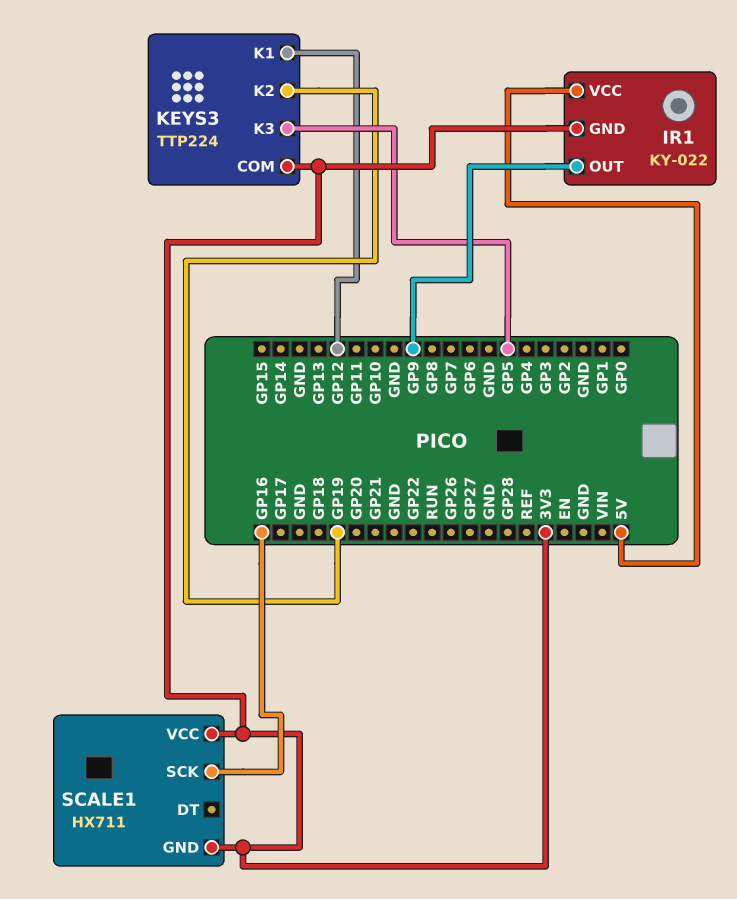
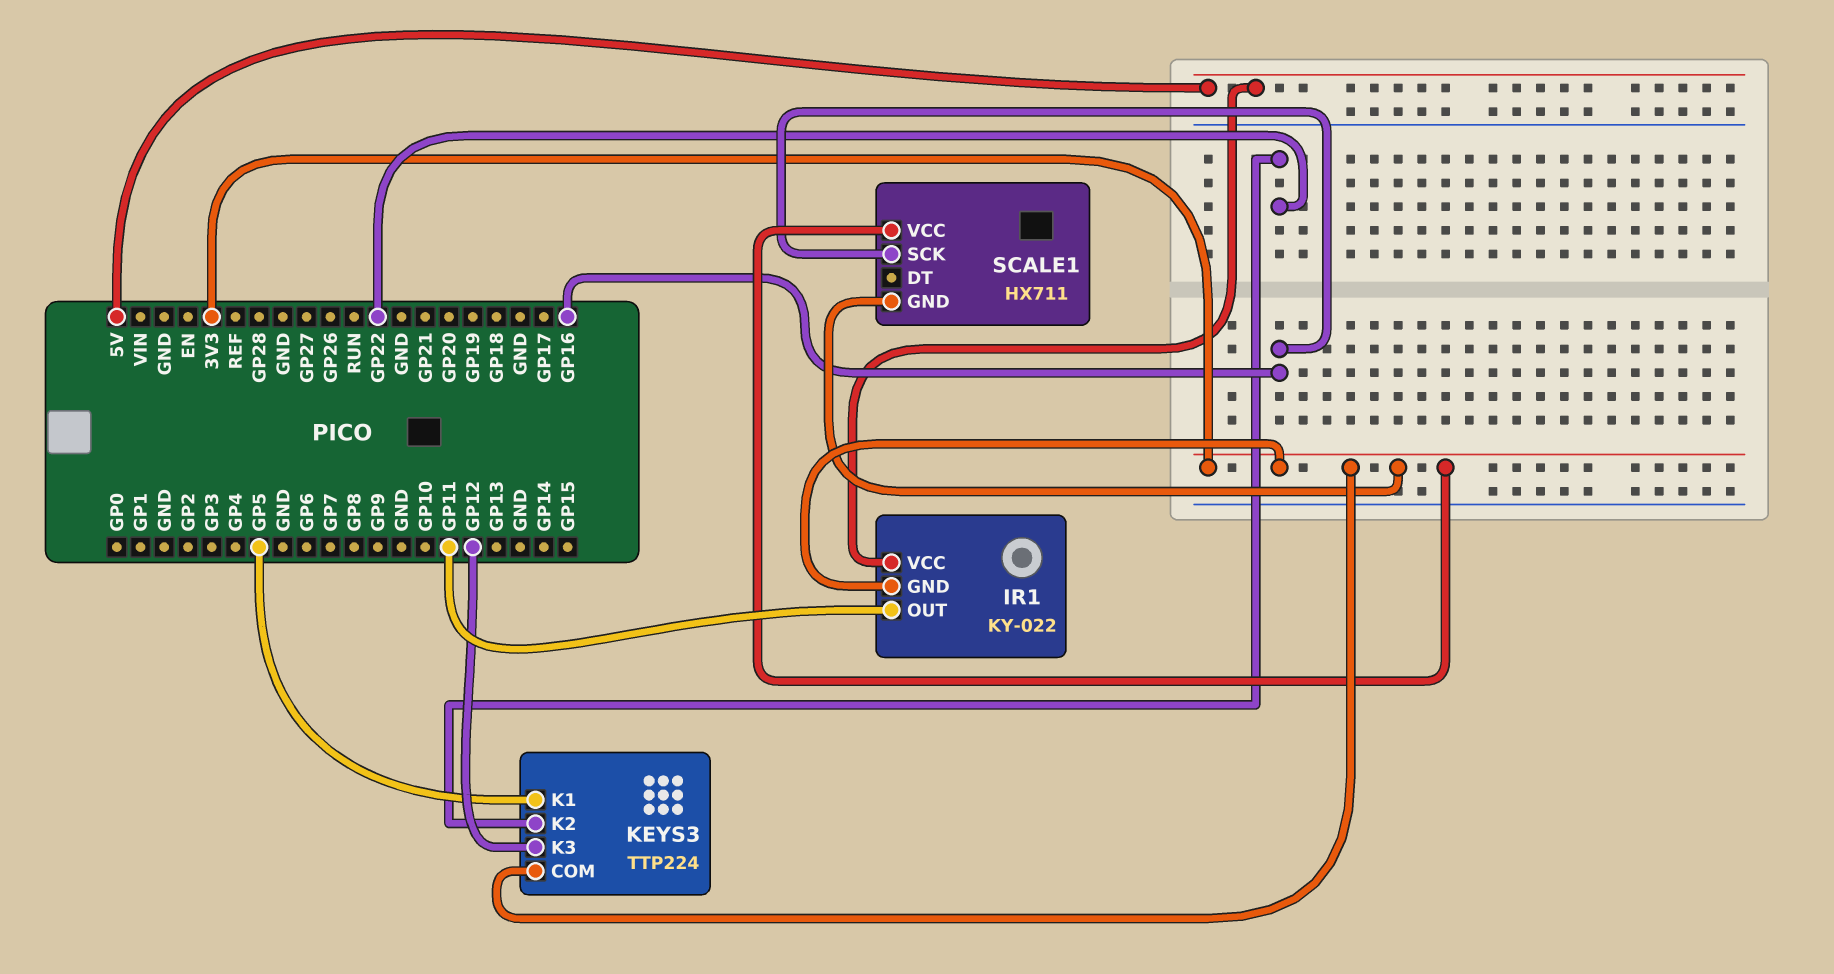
IR1 pin OUT: GP9 -> GP11
KEYS3 pin K1: GP12 -> GP5
KEYS3 pin K2: GP19 -> GP22
KEYS3 pin K3: GP5 -> GP12

